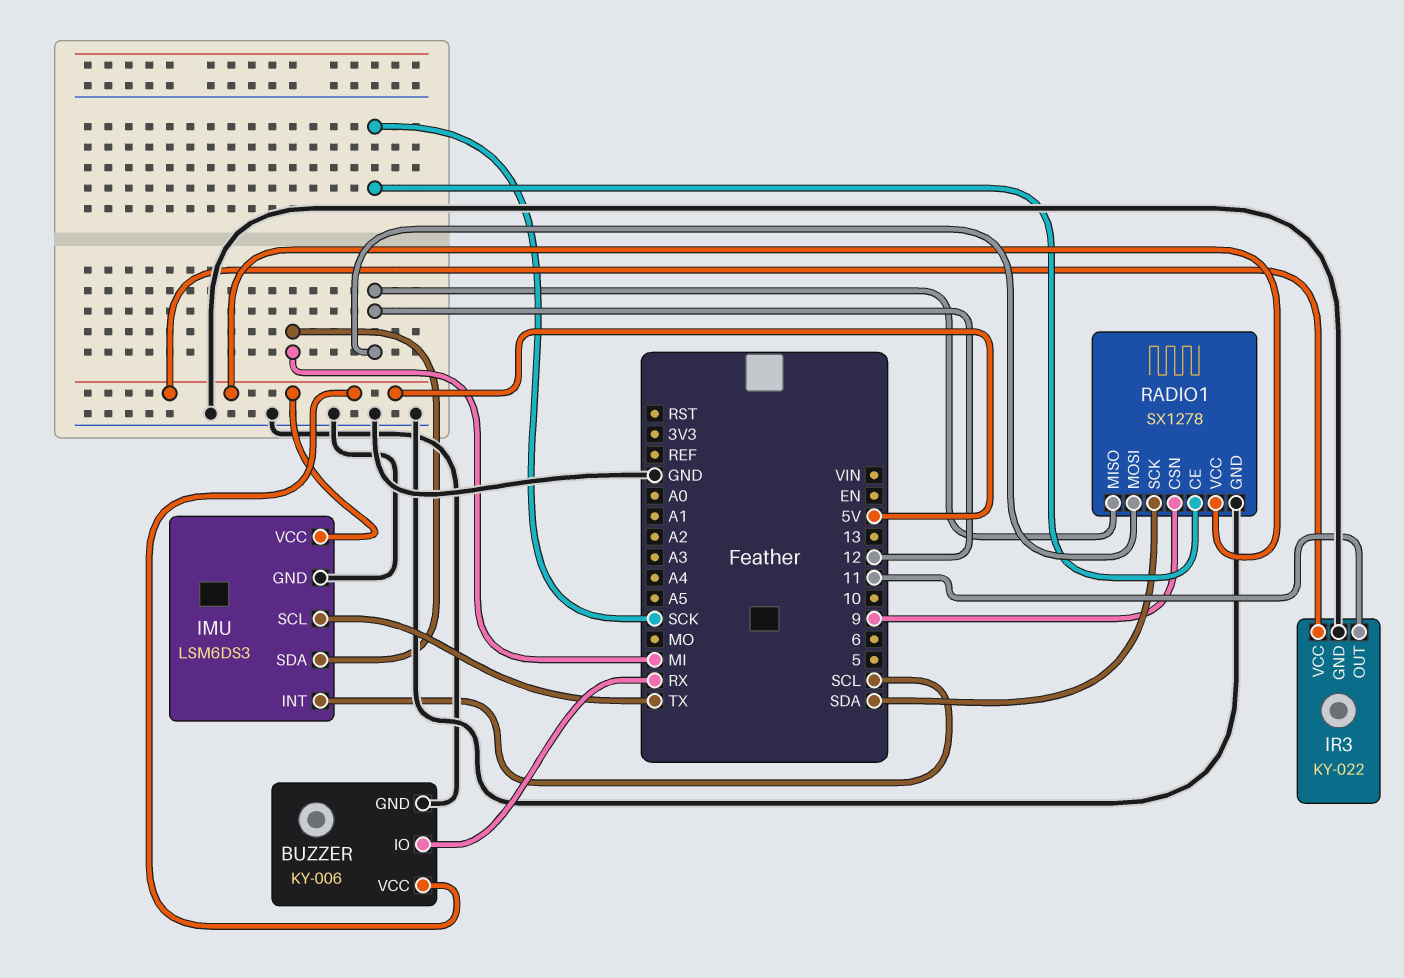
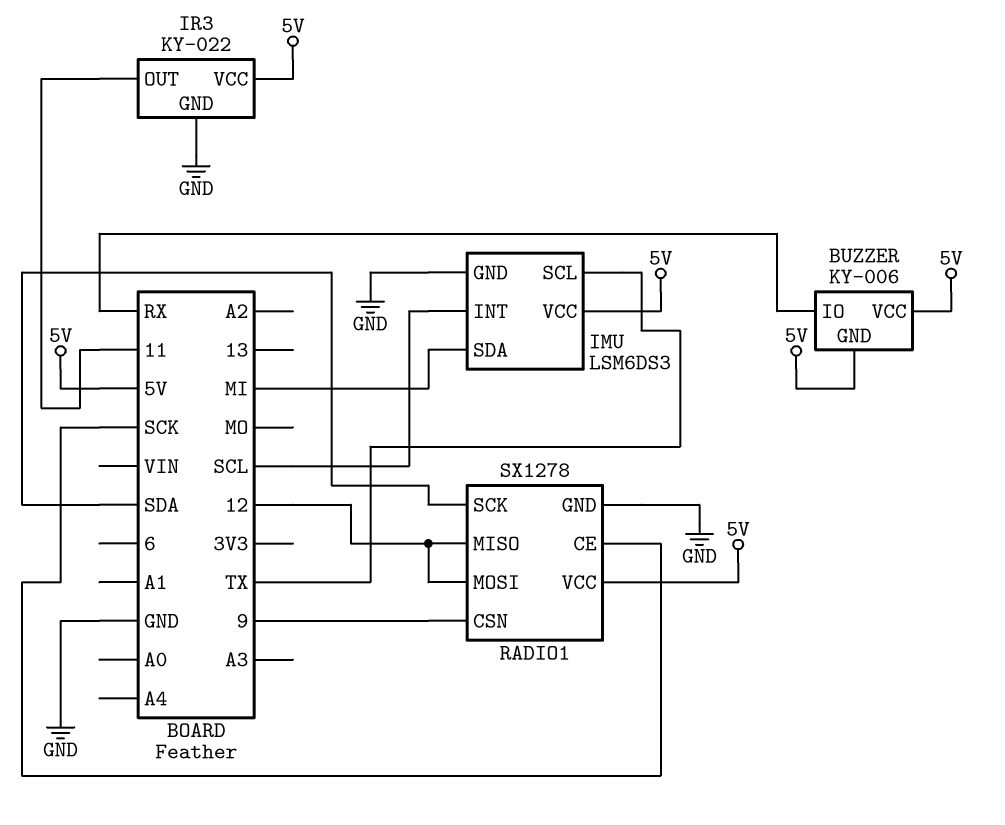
BUZZER pin GND: GND -> 5V

